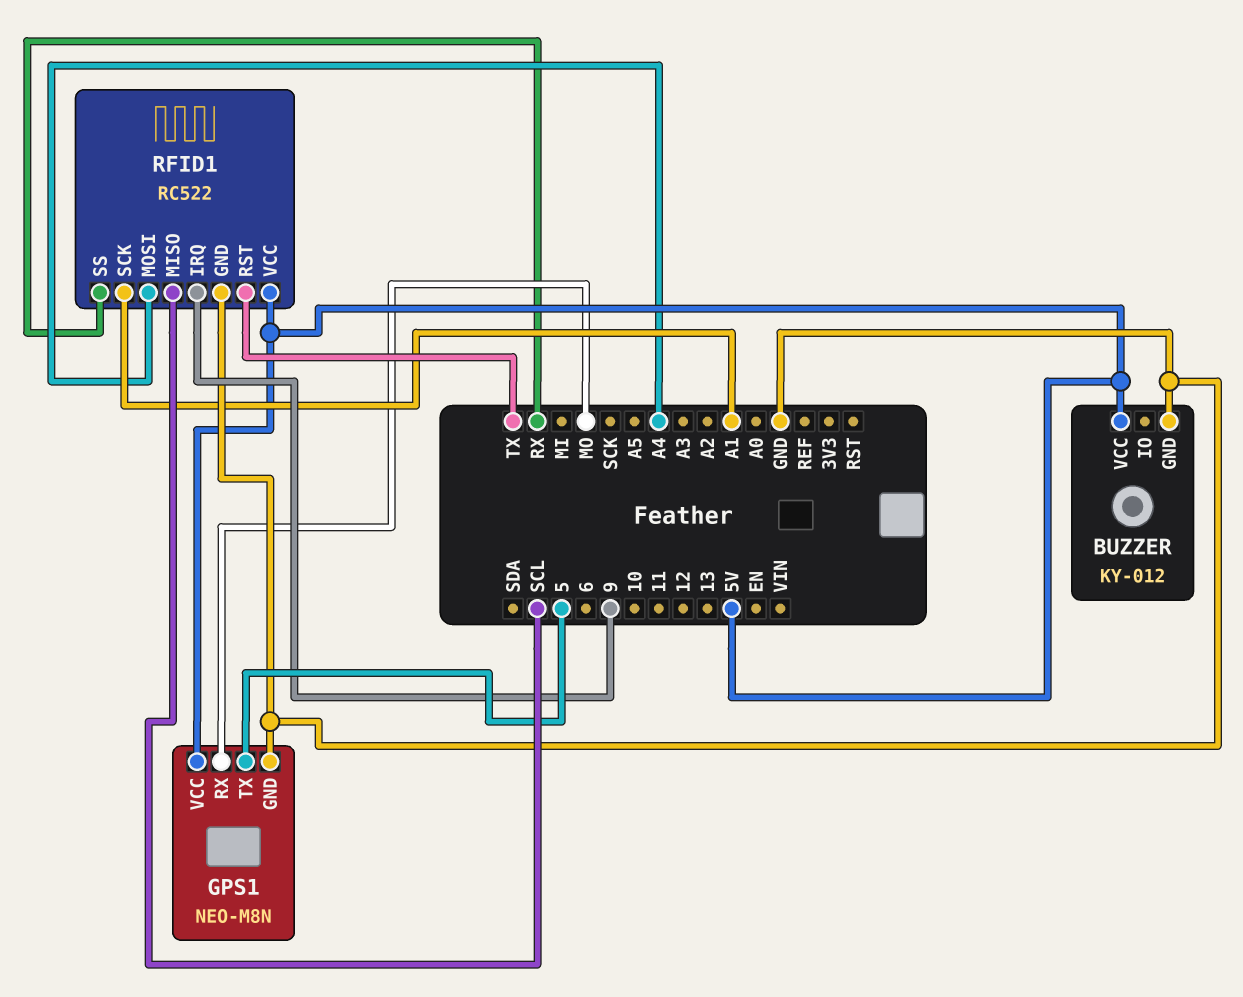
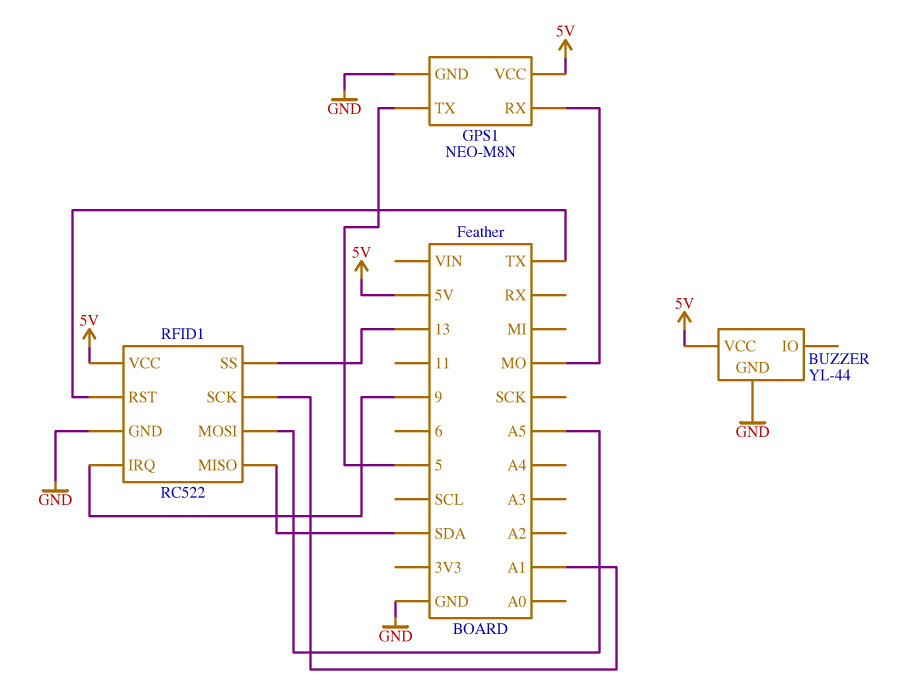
BUZZER: KY-012 -> YL-44
RFID1 pin MISO: SCL -> SDA
RFID1 pin MOSI: A4 -> A5
RFID1 pin SS: RX -> 13

